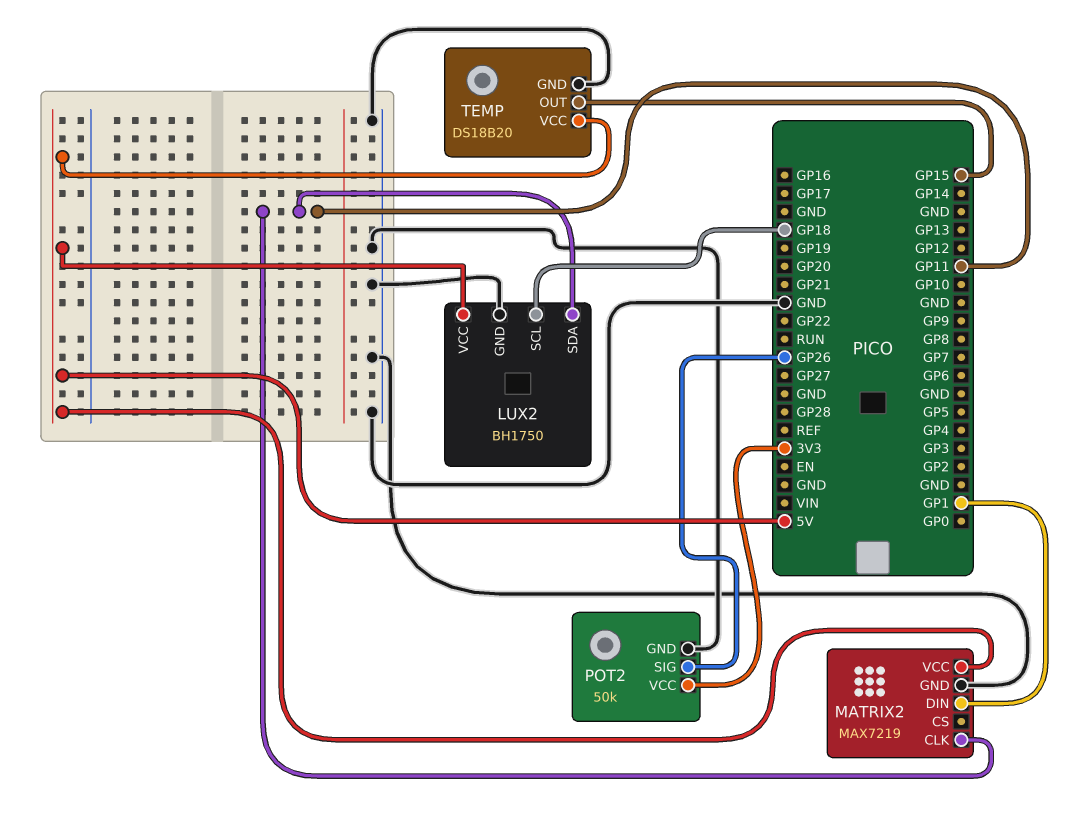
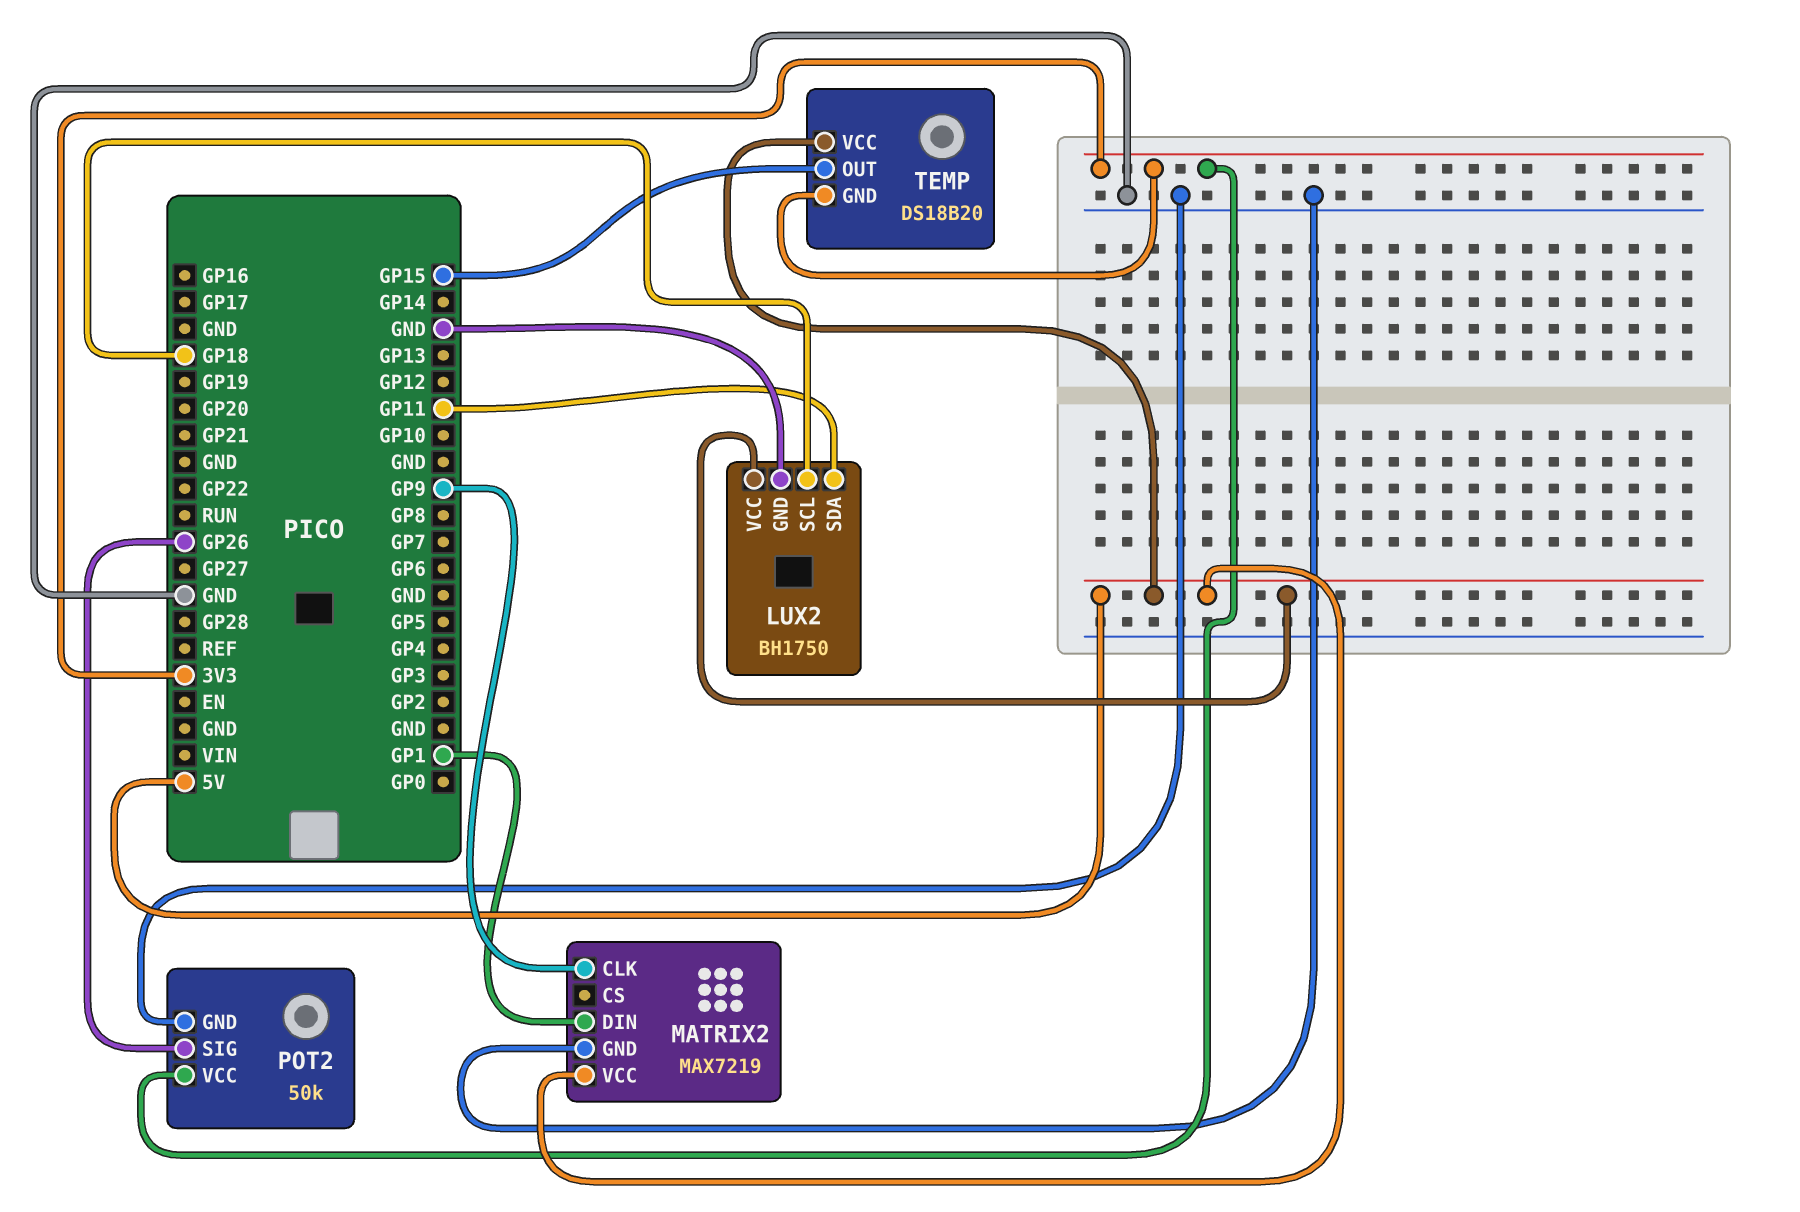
MATRIX2 pin CLK: GP11 -> GP9
TEMP pin GND: GND -> 3V3

